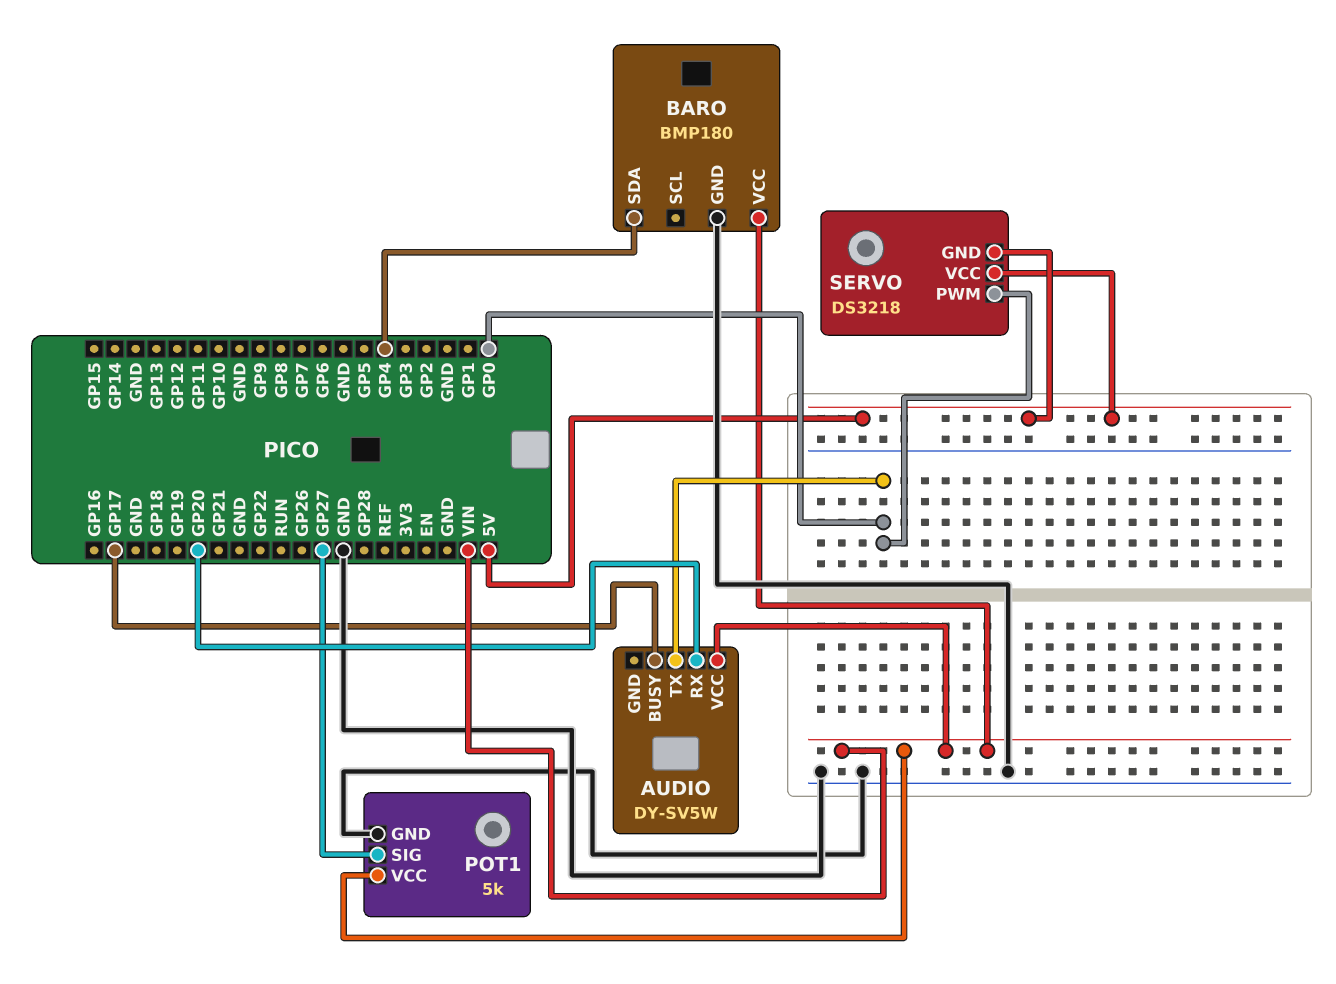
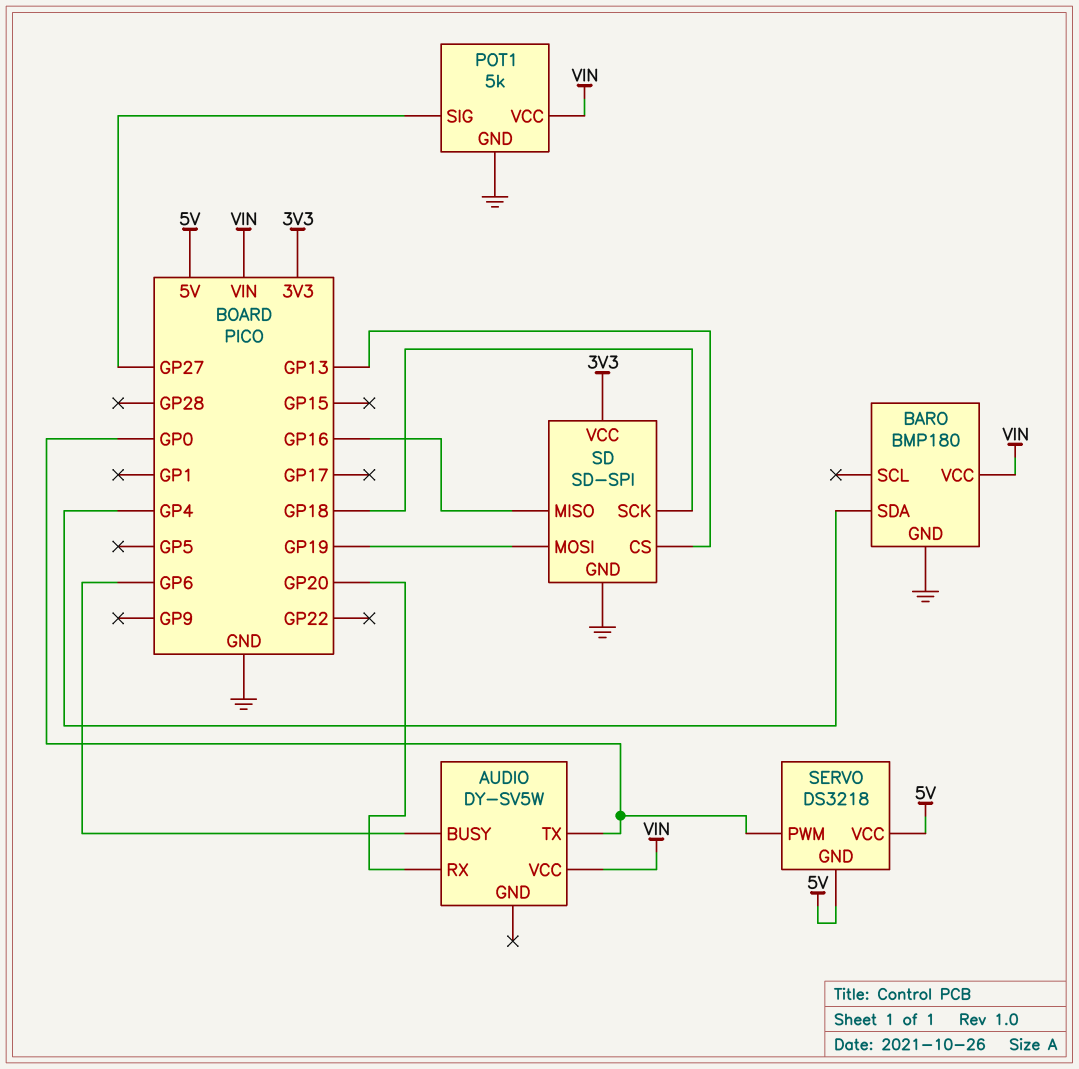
AUDIO pin BUSY: GP17 -> GP6
SD: none -> SD-SPI
SD pin CS: none -> GP13
SD pin GND: none -> GND
SD pin MISO: none -> GP16
SD pin MOSI: none -> GP19
SD pin SCK: none -> GP18
SD pin VCC: none -> 3V3

